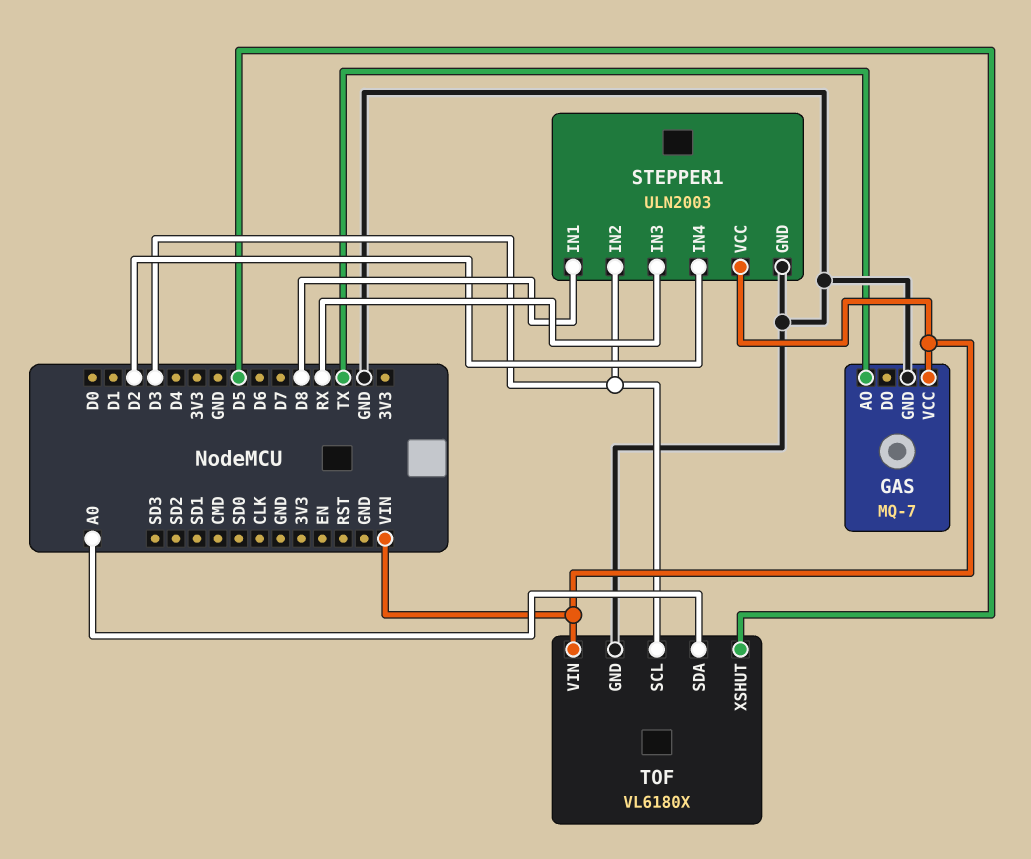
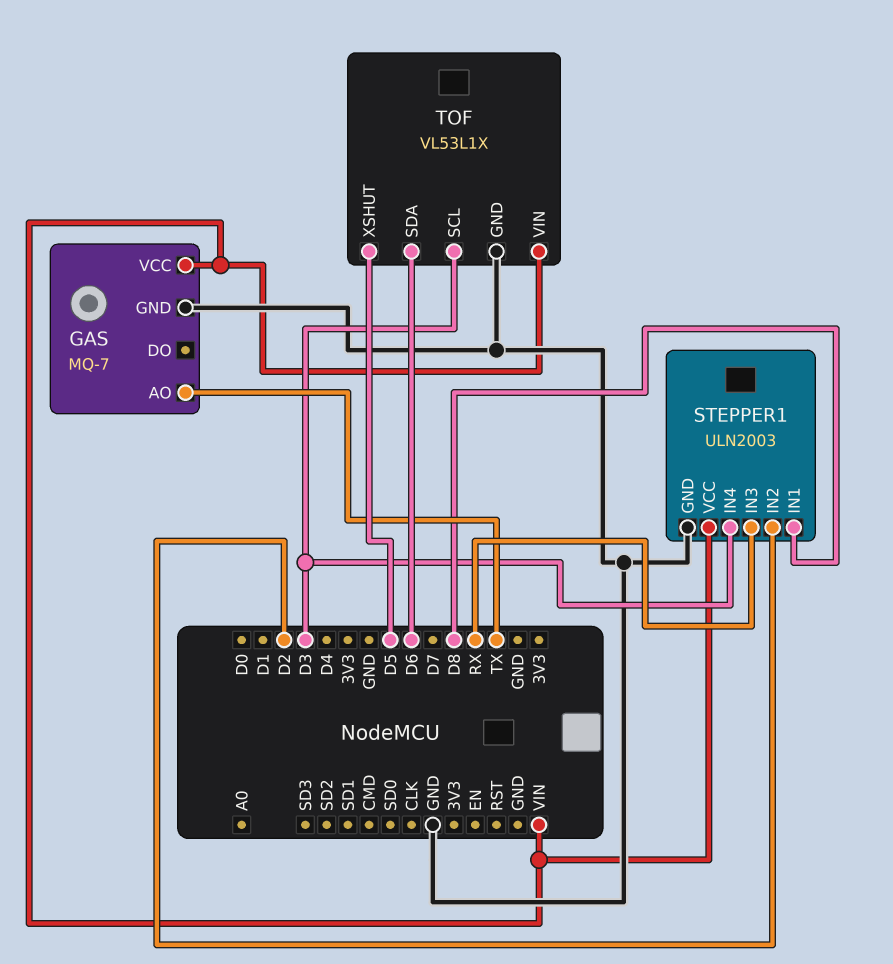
STEPPER1 pin IN2: D3 -> D2
STEPPER1 pin IN4: D2 -> D3
TOF: VL6180X -> VL53L1X
TOF pin SDA: A0 -> D6

